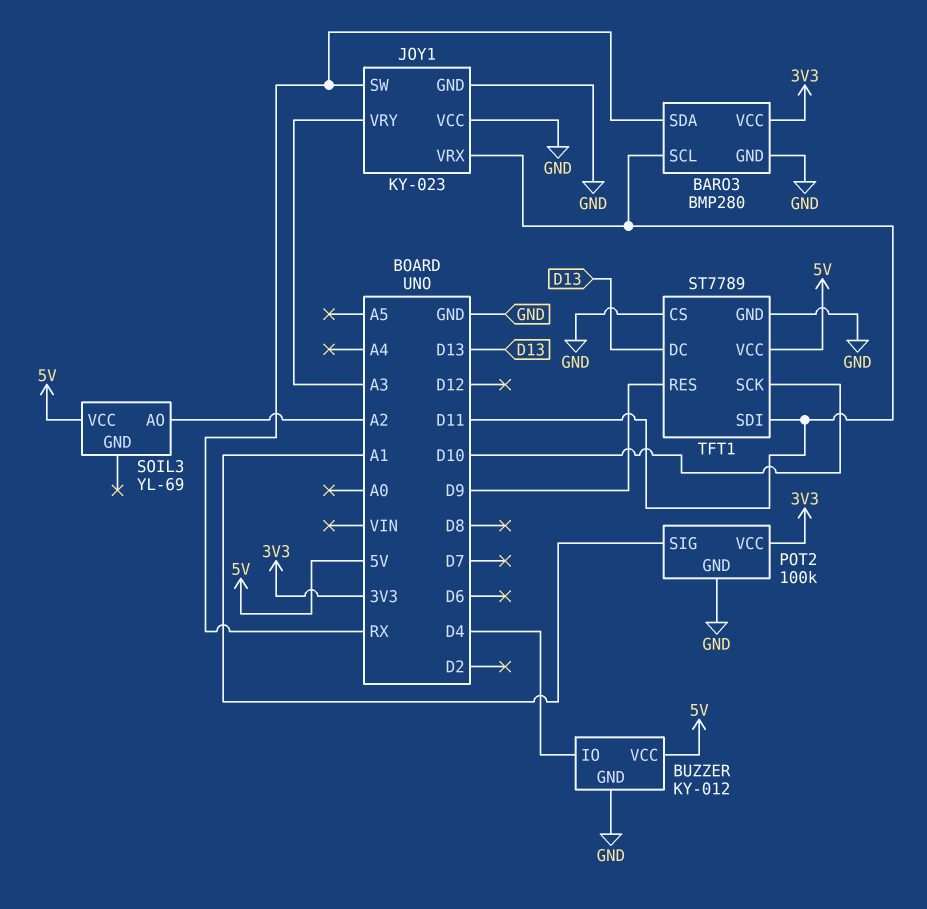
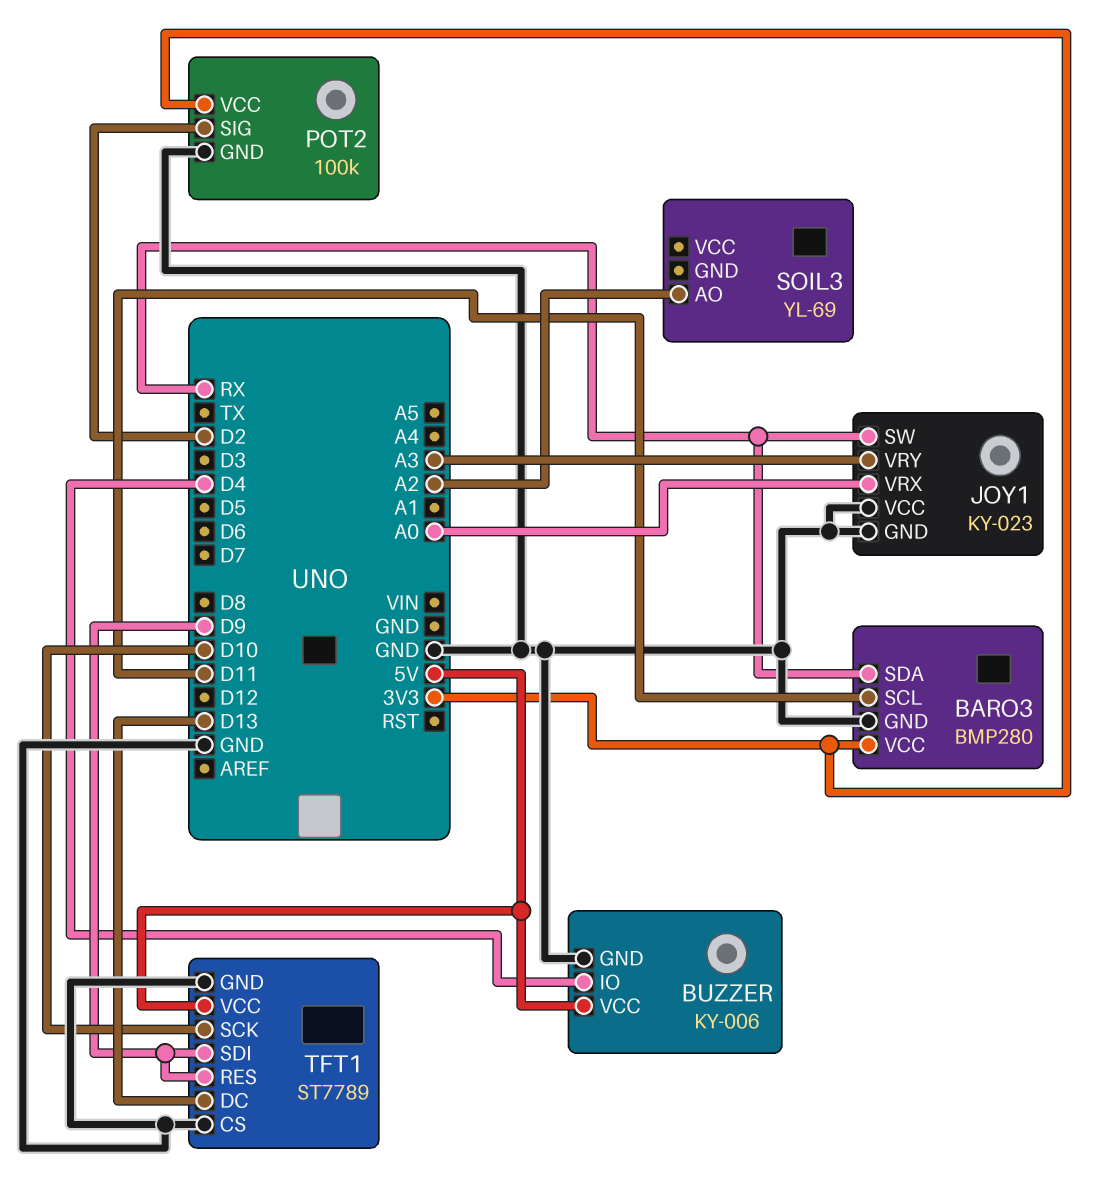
BUZZER: KY-012 -> KY-006
JOY1 pin VRX: D11 -> A0
POT2 pin SIG: A1 -> D2
SOIL3 pin VCC: 5V -> none
TFT1 pin SDI: D11 -> D9

